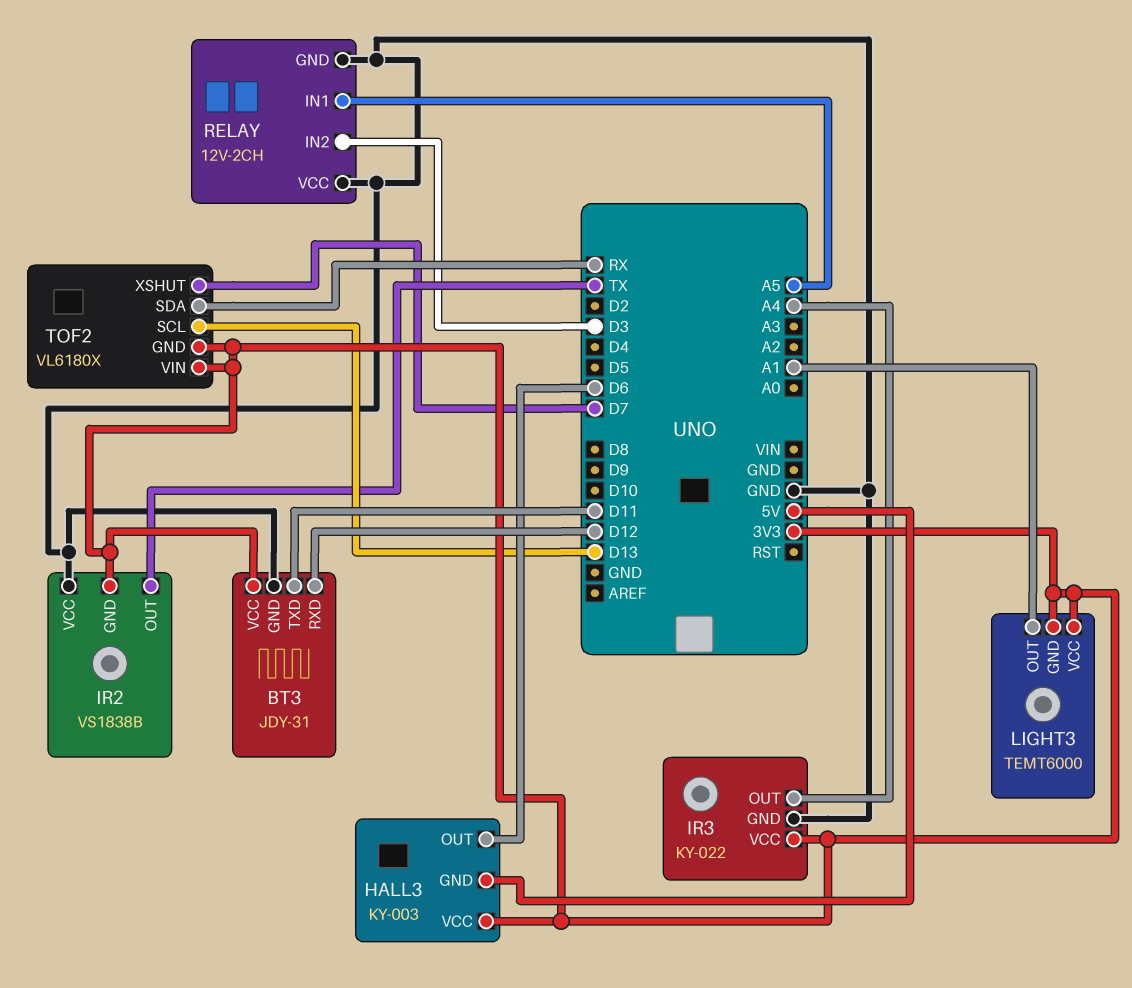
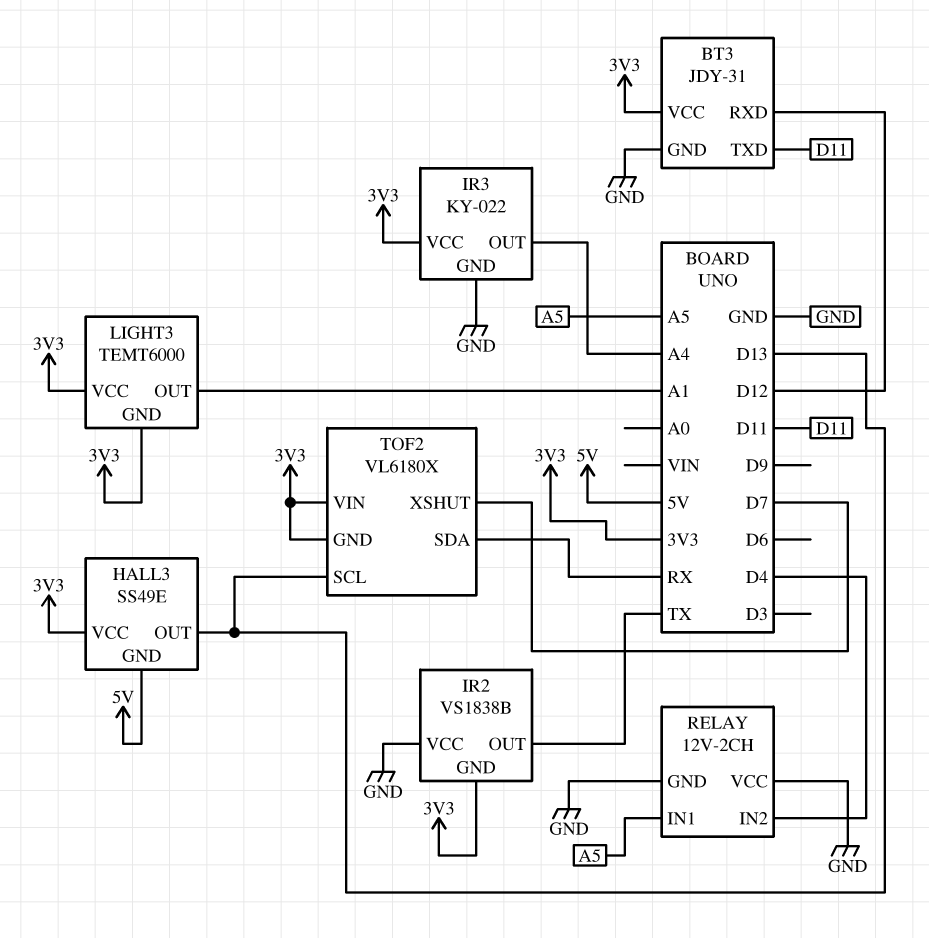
HALL3: KY-003 -> SS49E
HALL3 pin OUT: D6 -> D13
RELAY pin IN2: D3 -> D4

